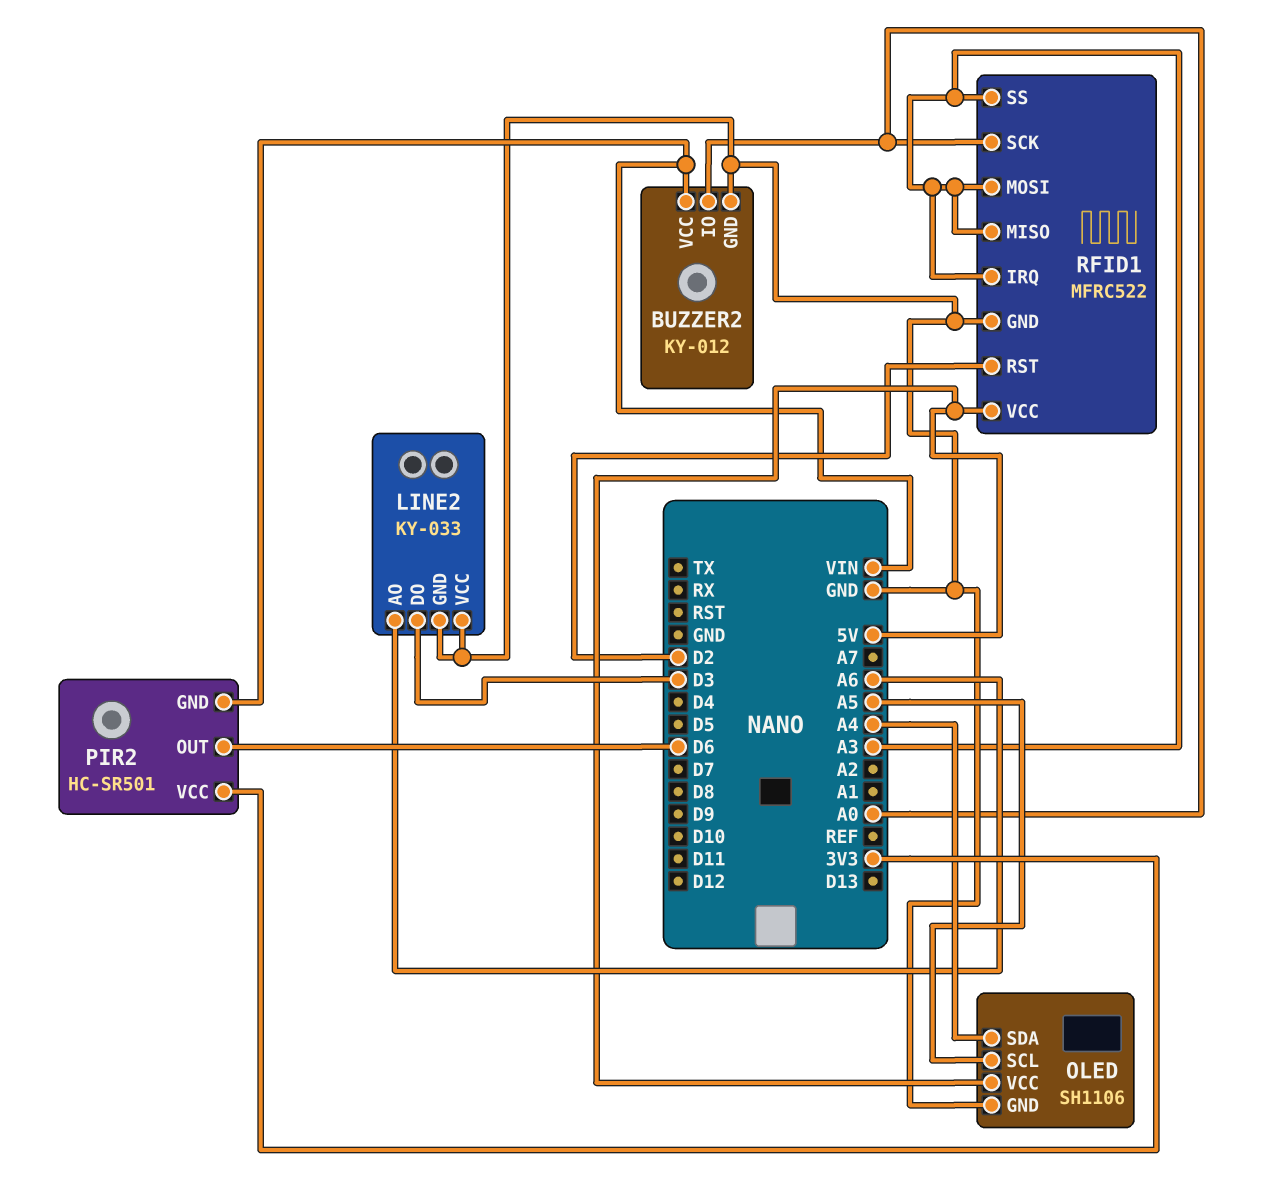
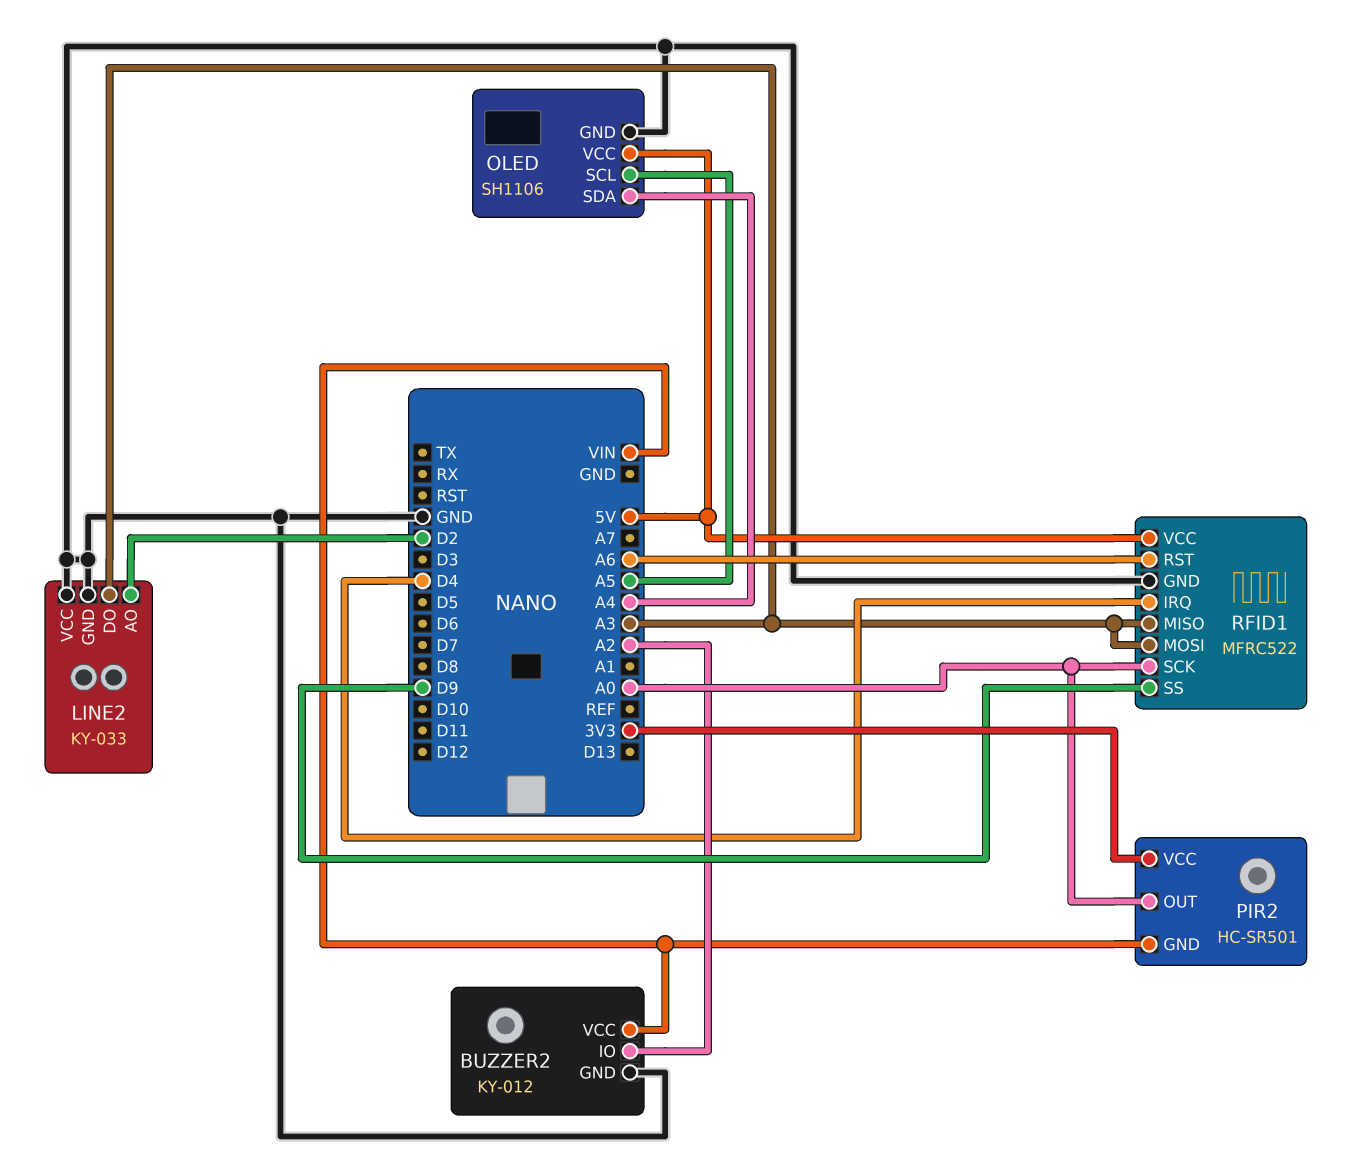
BUZZER2 pin IO: A0 -> A2
LINE2 pin AO: A6 -> D2
LINE2 pin DO: D3 -> A3
PIR2 pin OUT: D6 -> A0
RFID1 pin IRQ: A3 -> D4
RFID1 pin RST: D2 -> A6
RFID1 pin SS: A3 -> D9

